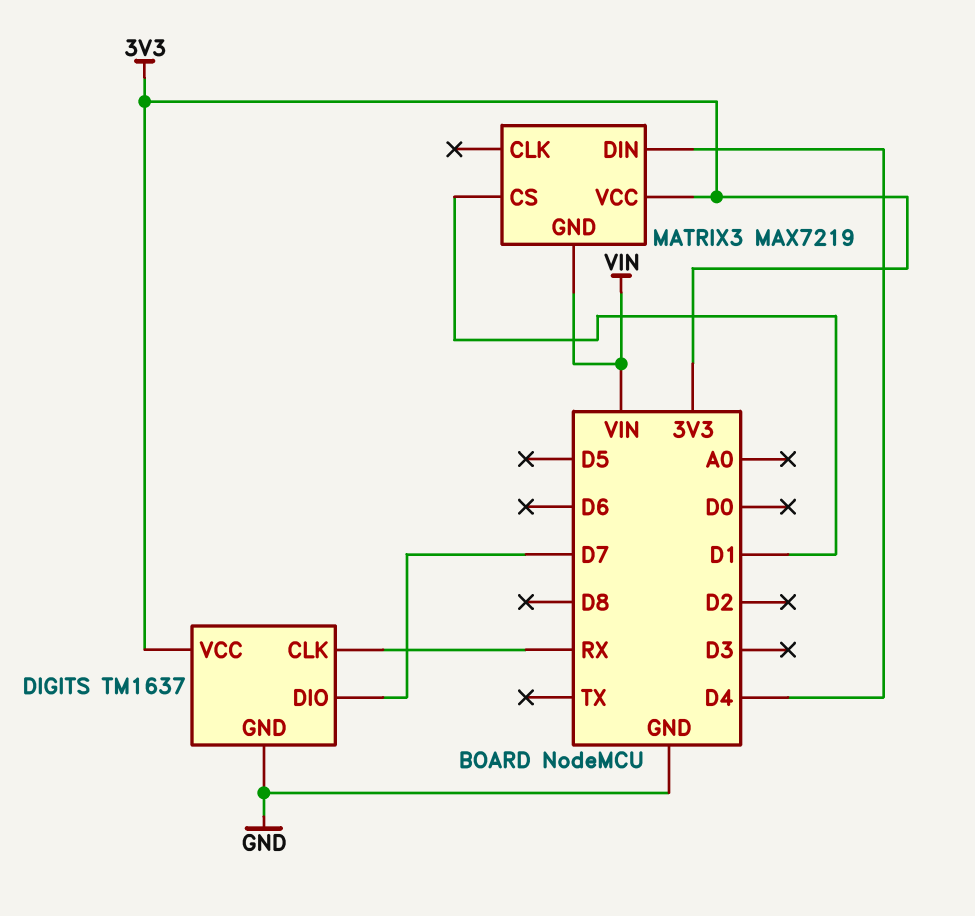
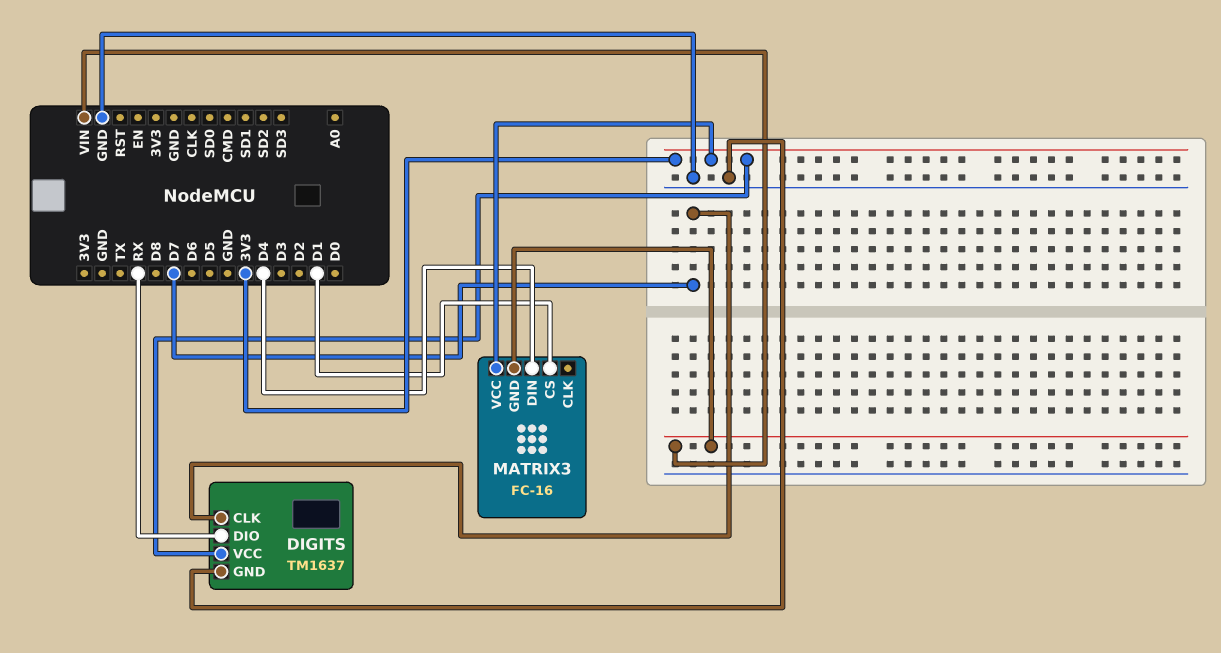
DIGITS pin CLK: RX -> D7
DIGITS pin DIO: D7 -> RX
MATRIX3: MAX7219 -> FC-16

